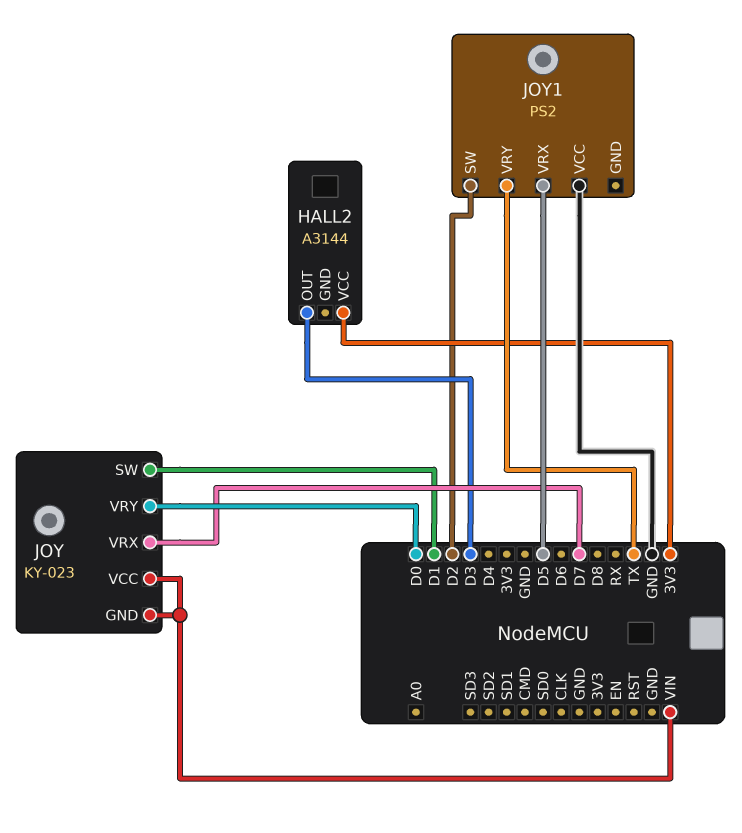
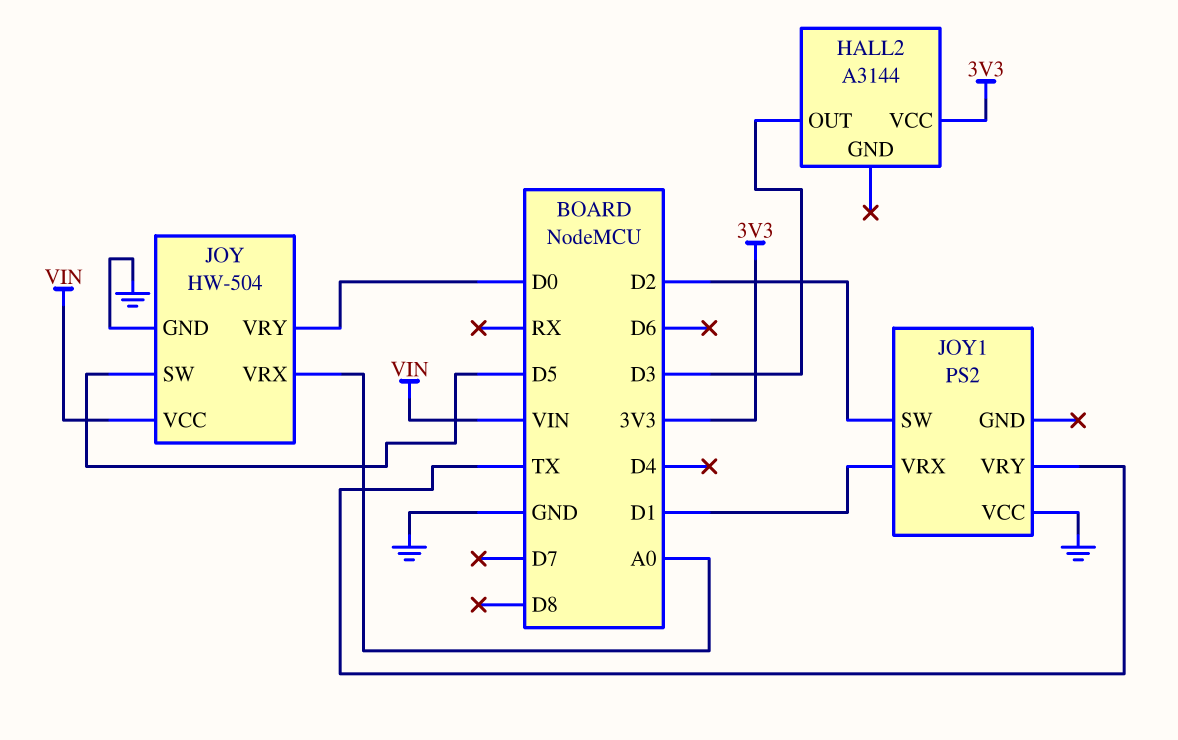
JOY: KY-023 -> HW-504
JOY pin GND: VIN -> GND
JOY pin SW: D1 -> D5
JOY pin VRX: D7 -> A0
JOY1 pin VRX: D5 -> D1

